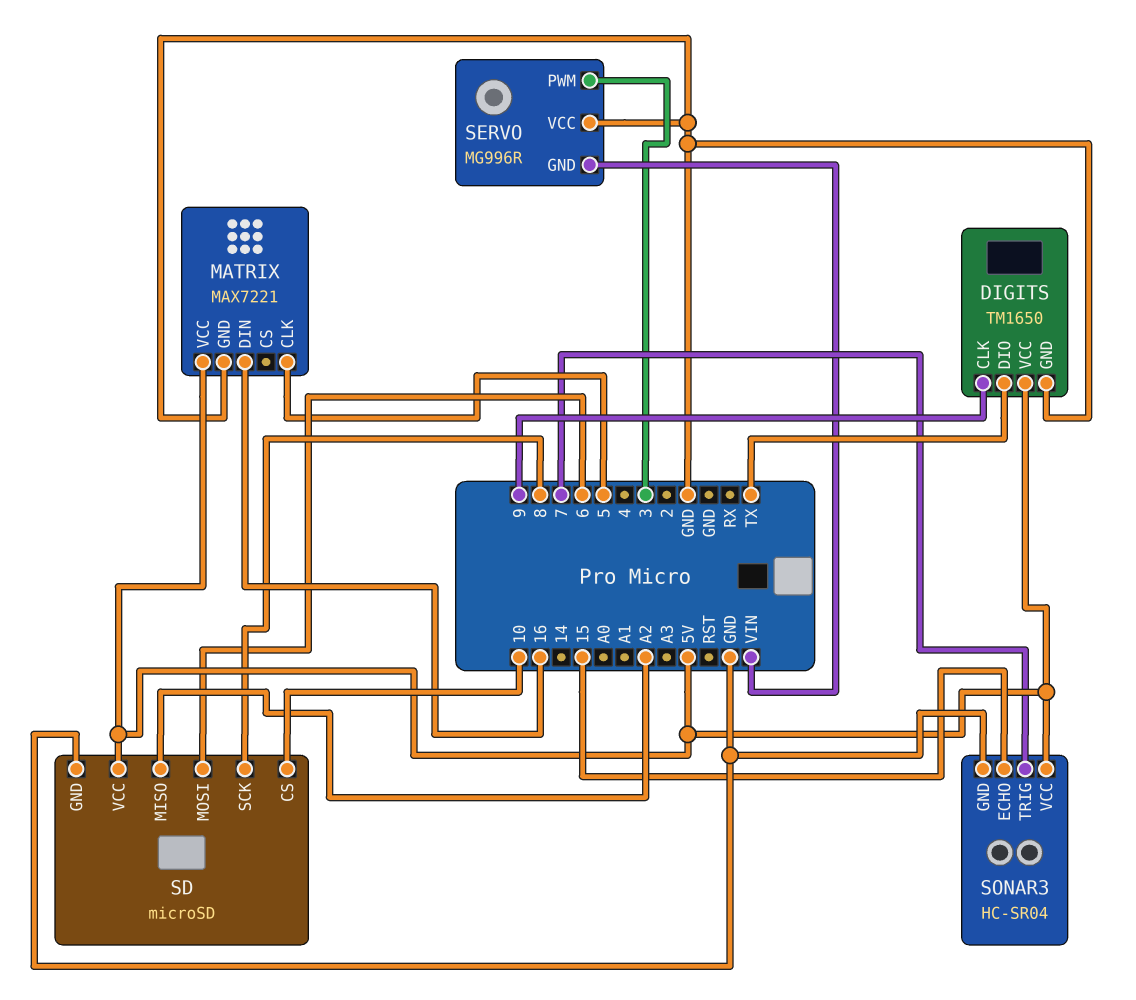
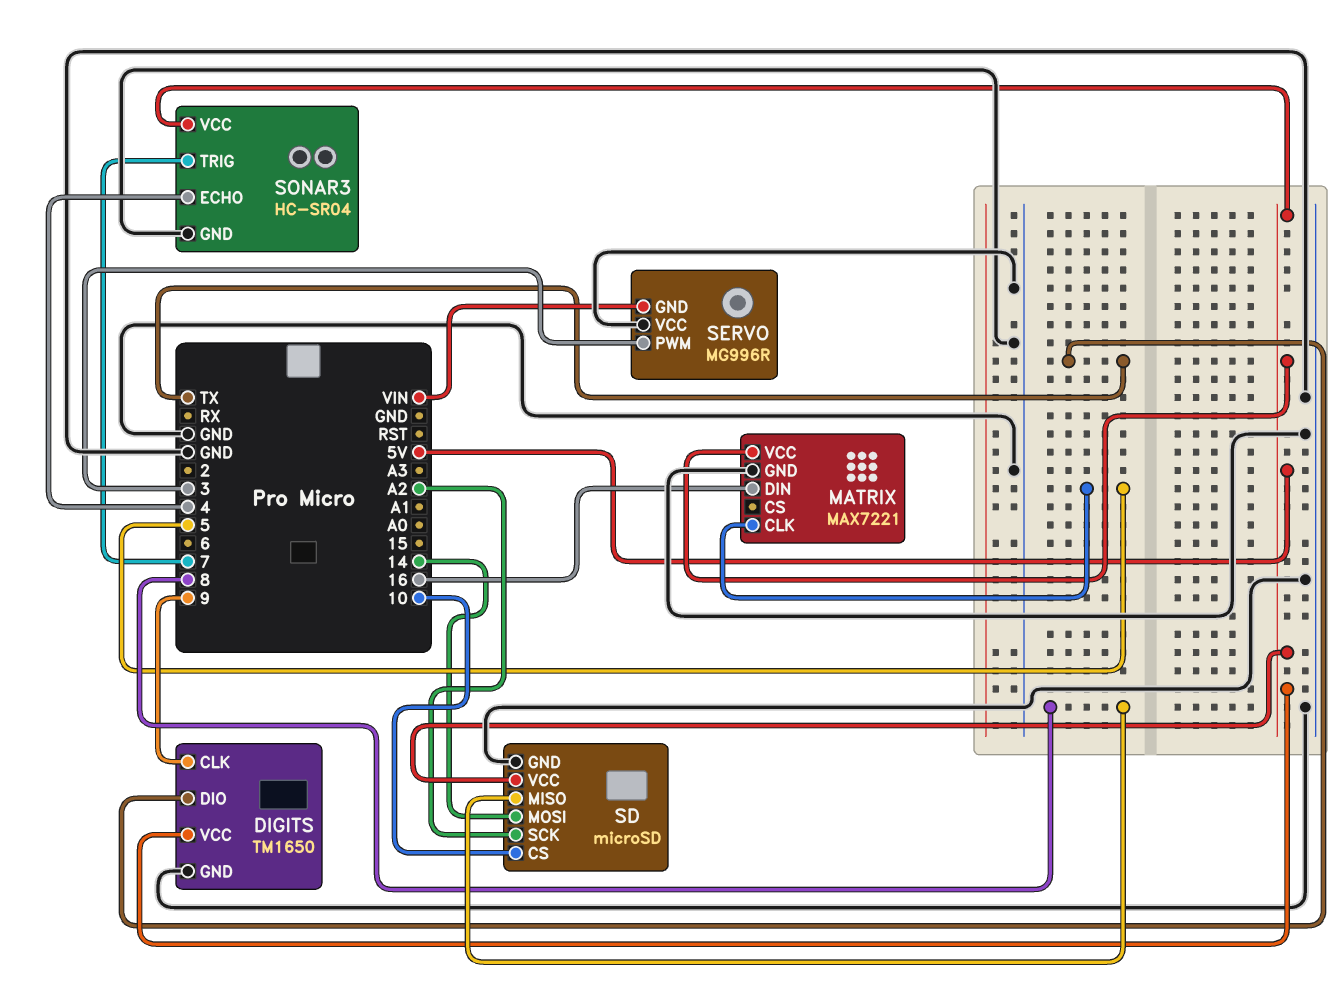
SD pin MISO: A2 -> 8
SD pin MOSI: 6 -> 14
SD pin SCK: 8 -> A2
SONAR3 pin ECHO: 15 -> 4

